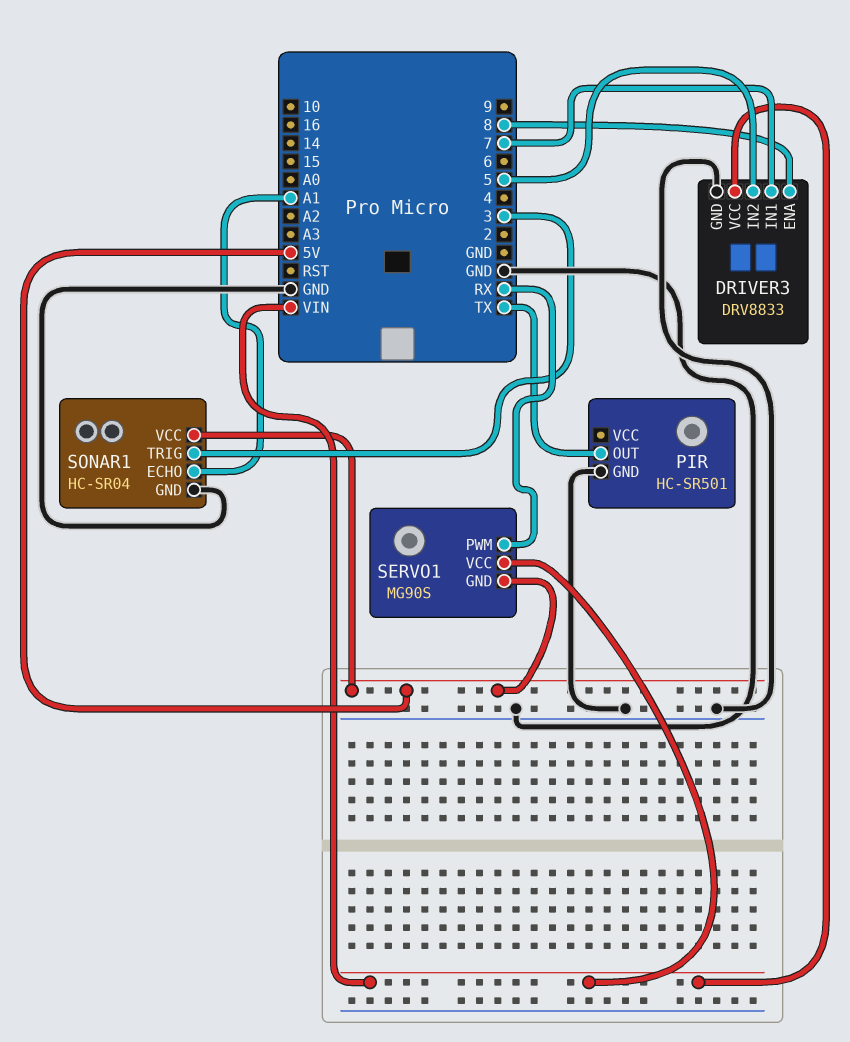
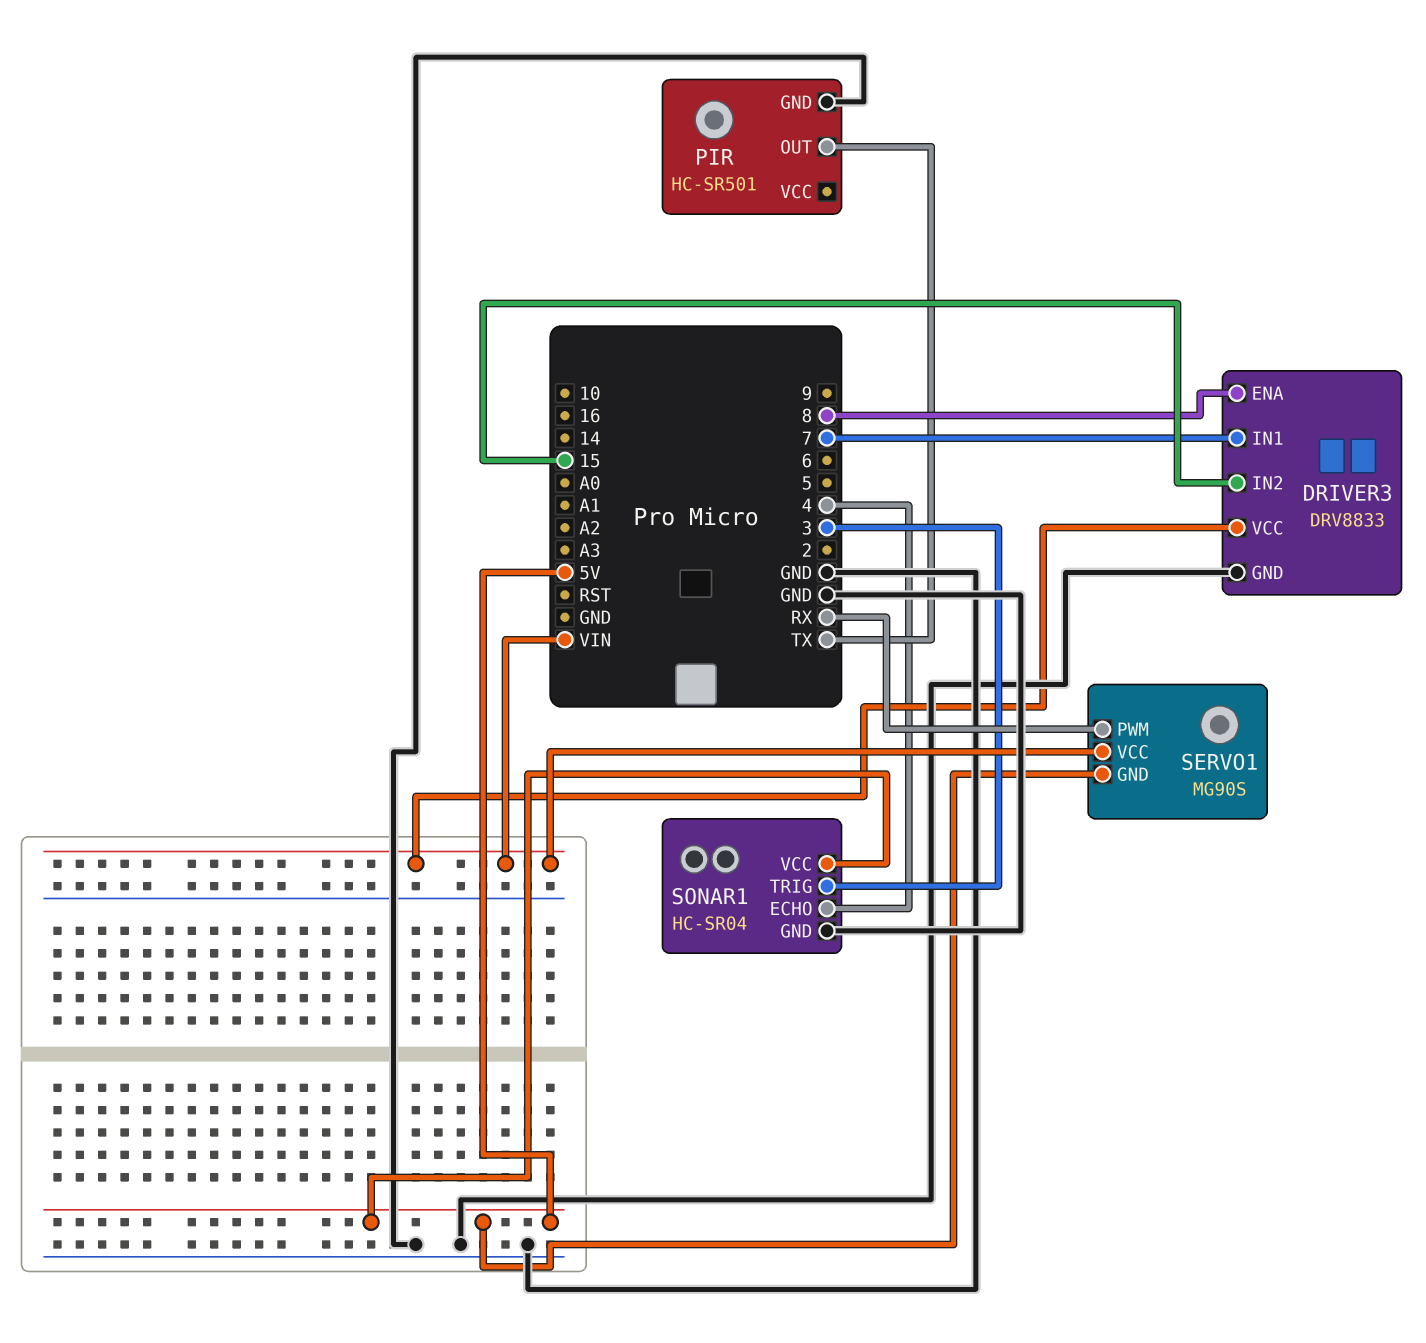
DRIVER3 pin IN2: 5 -> 15
SONAR1 pin ECHO: A1 -> 4

